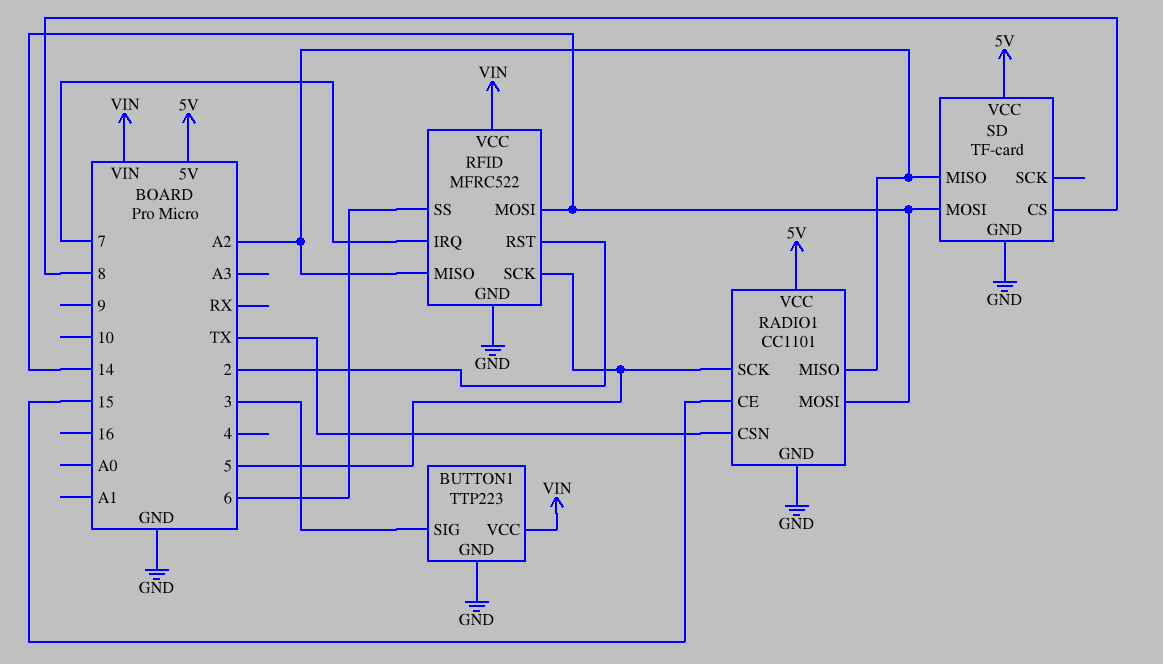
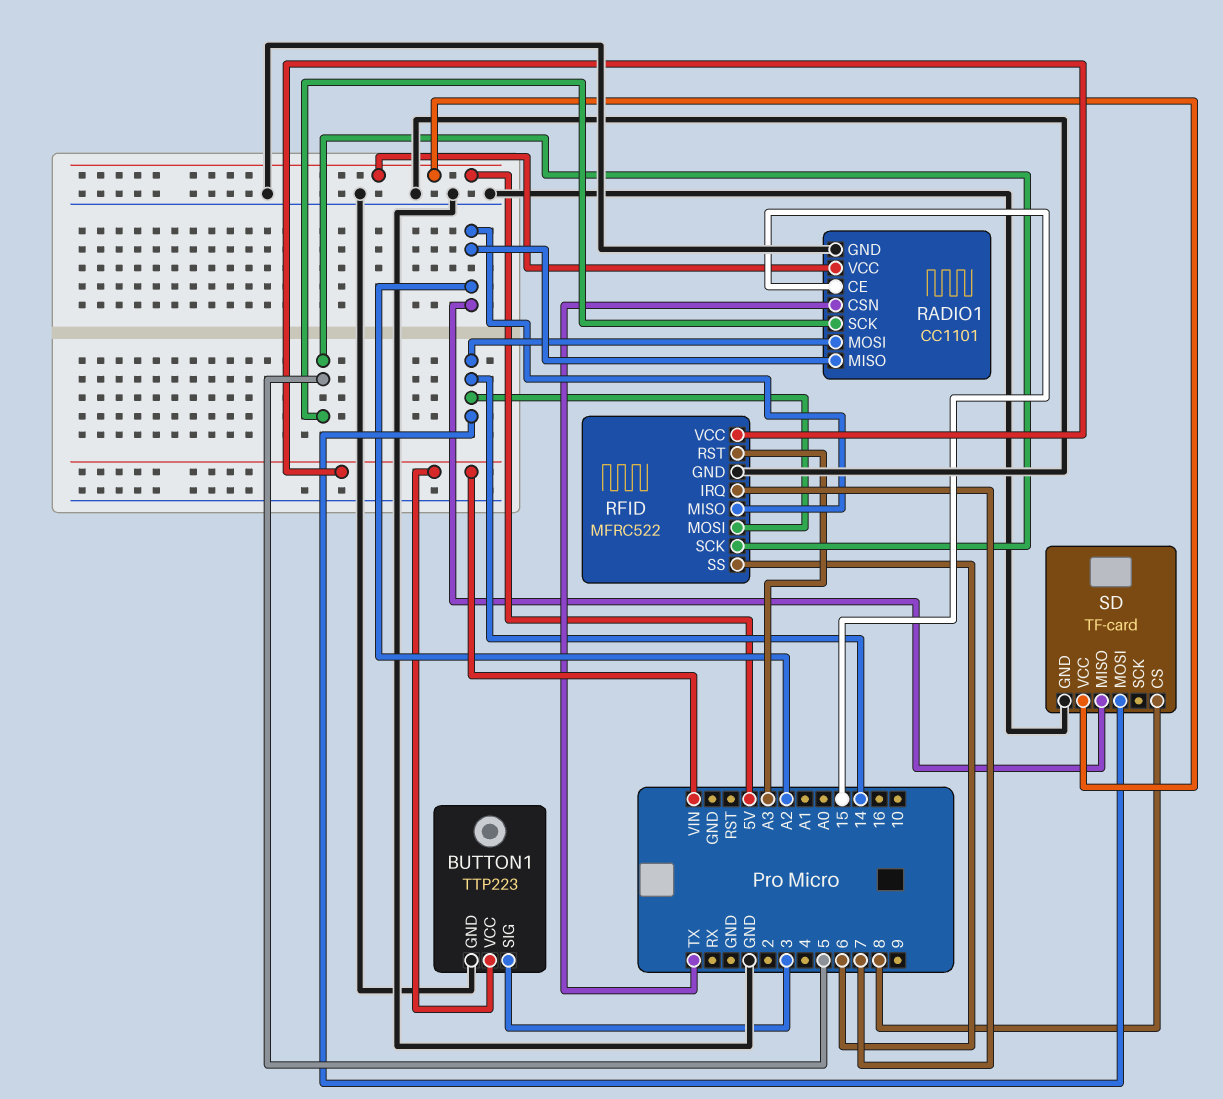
RFID pin RST: 2 -> A3

